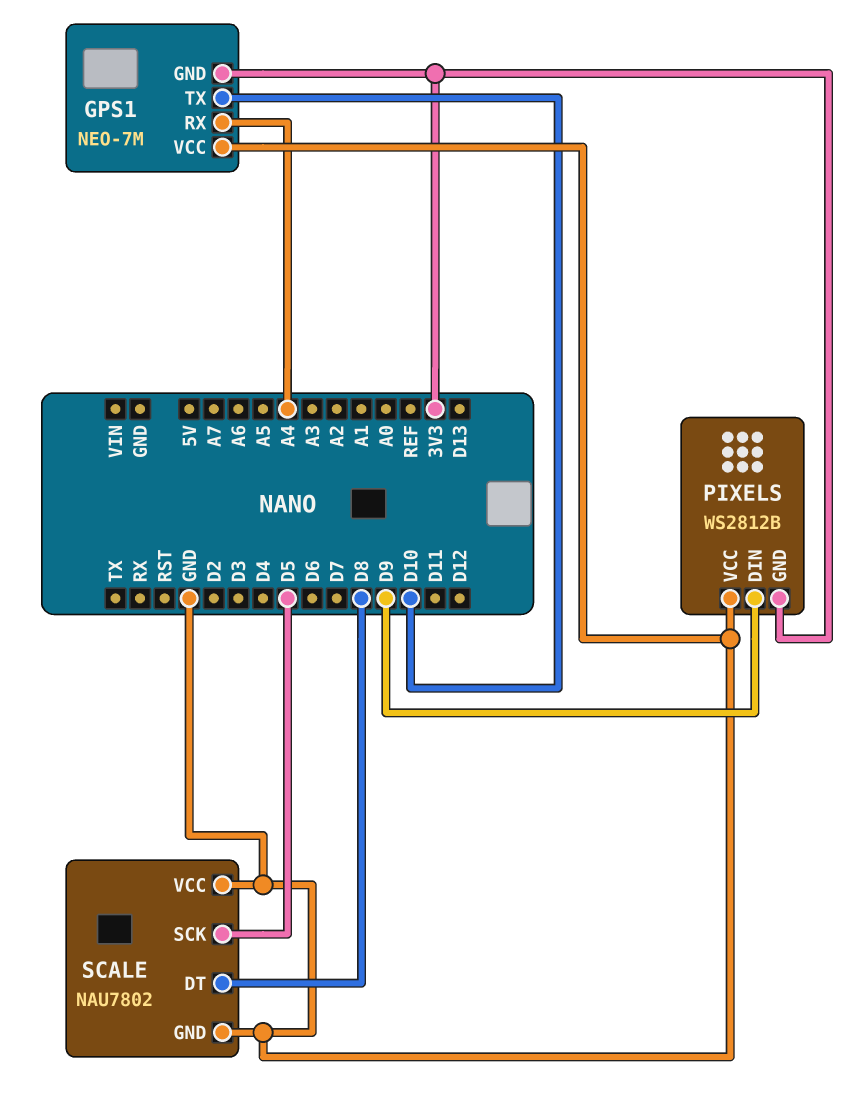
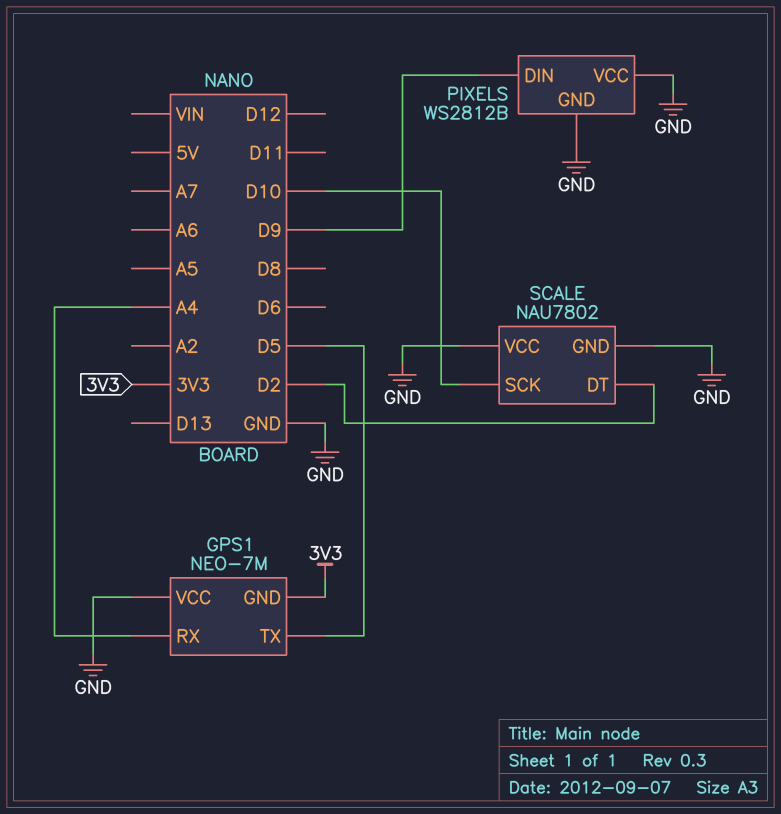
GPS1 pin TX: D10 -> D5
PIXELS pin GND: 3V3 -> GND
SCALE pin DT: D8 -> D2
SCALE pin SCK: D5 -> D10

